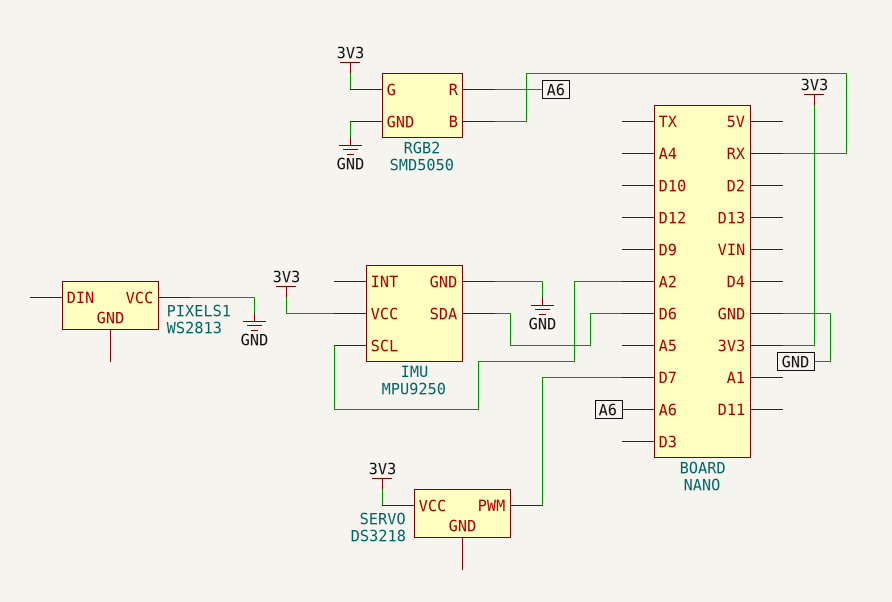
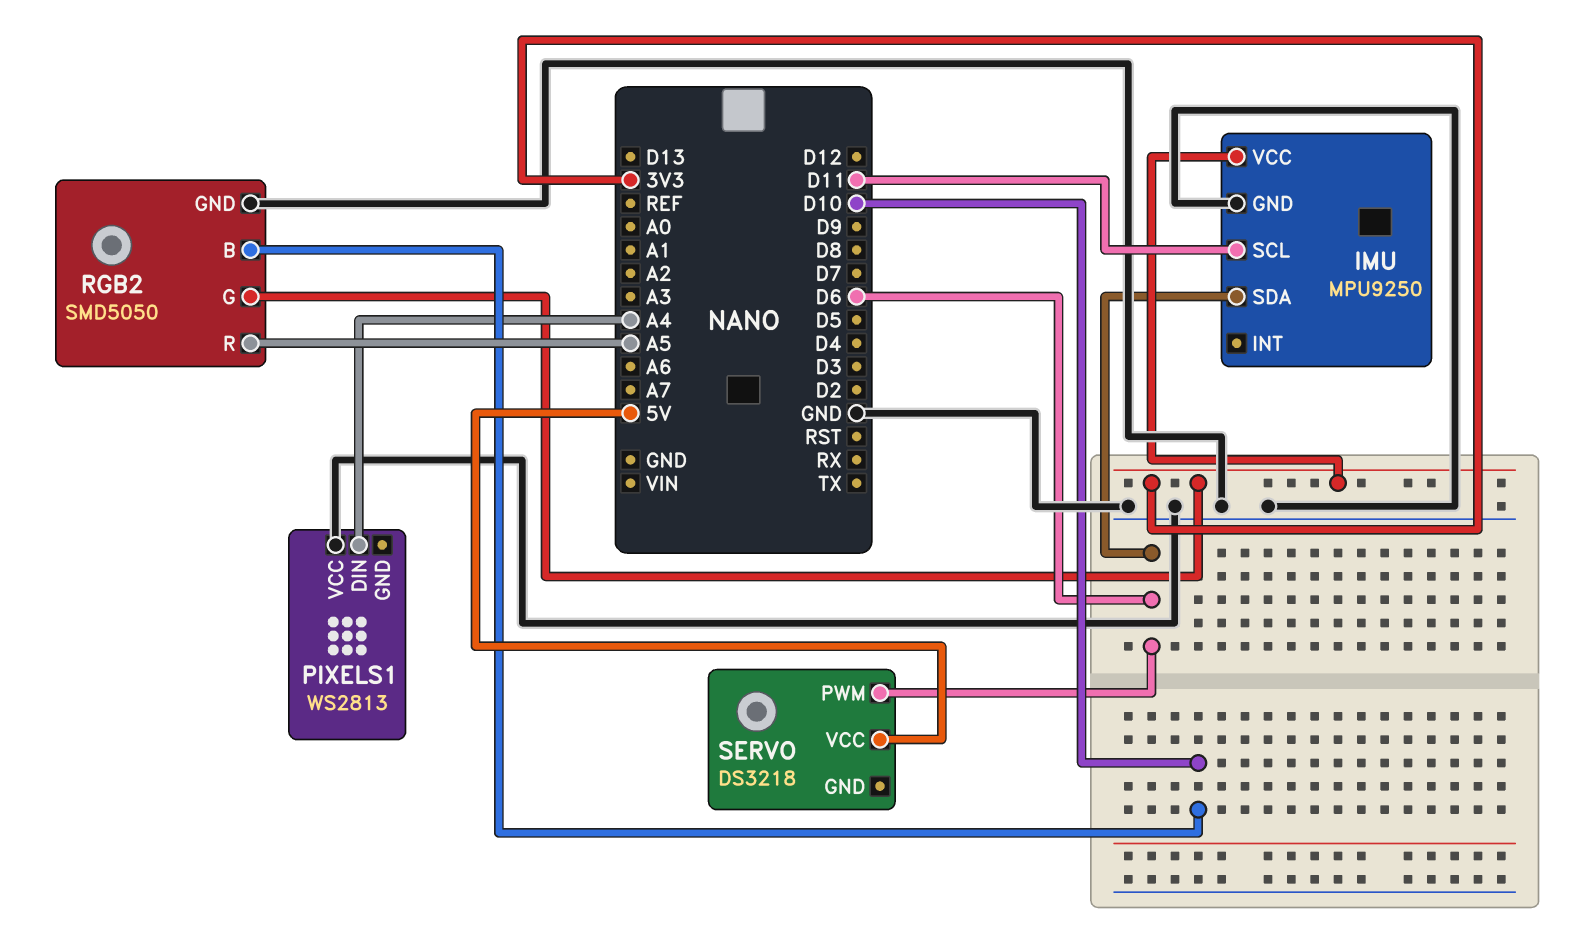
IMU pin SCL: A2 -> D11
PIXELS1 pin DIN: none -> A4
RGB2 pin B: RX -> D10
RGB2 pin R: A6 -> A5
SERVO pin PWM: D7 -> D6
SERVO pin VCC: 3V3 -> 5V

